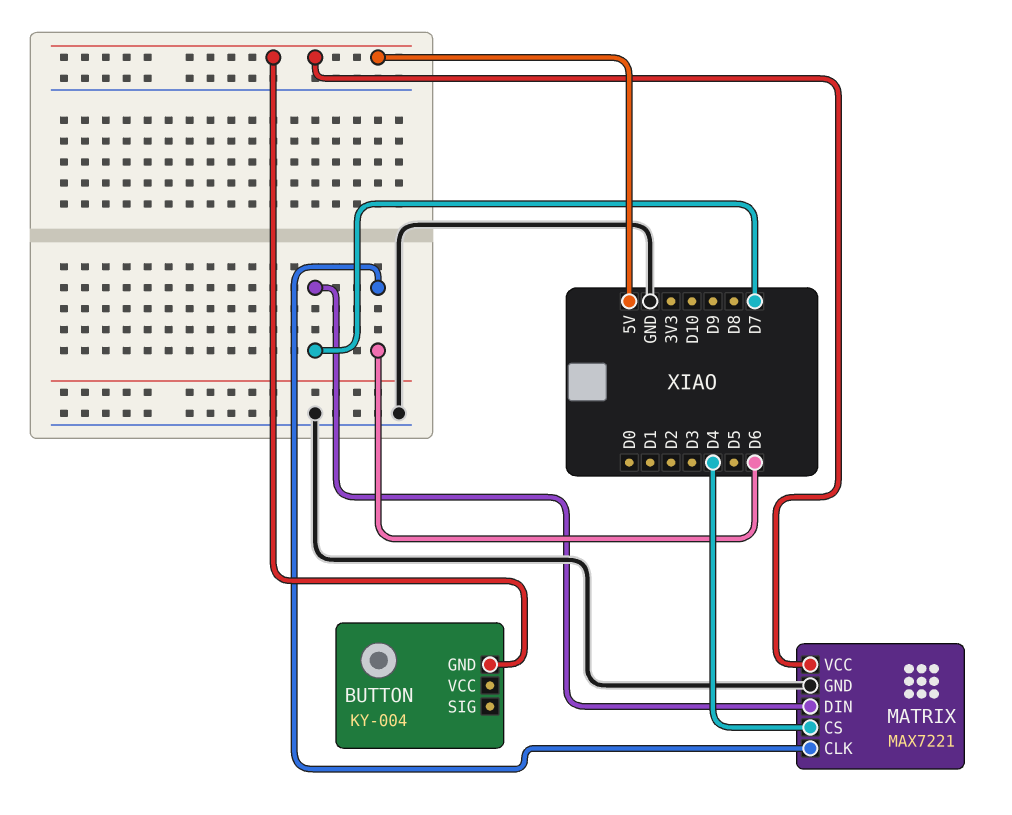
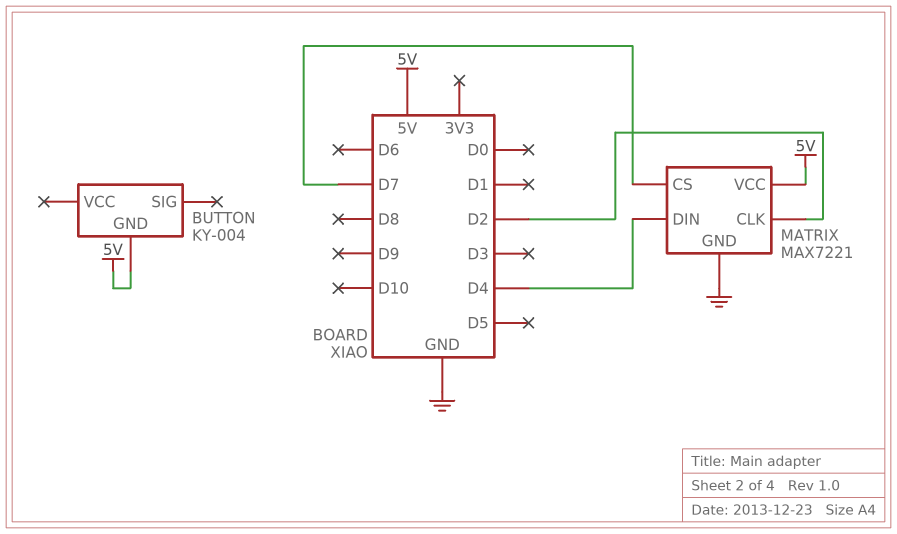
MATRIX pin CLK: D6 -> D2
MATRIX pin CS: D4 -> D7
MATRIX pin DIN: D7 -> D4

